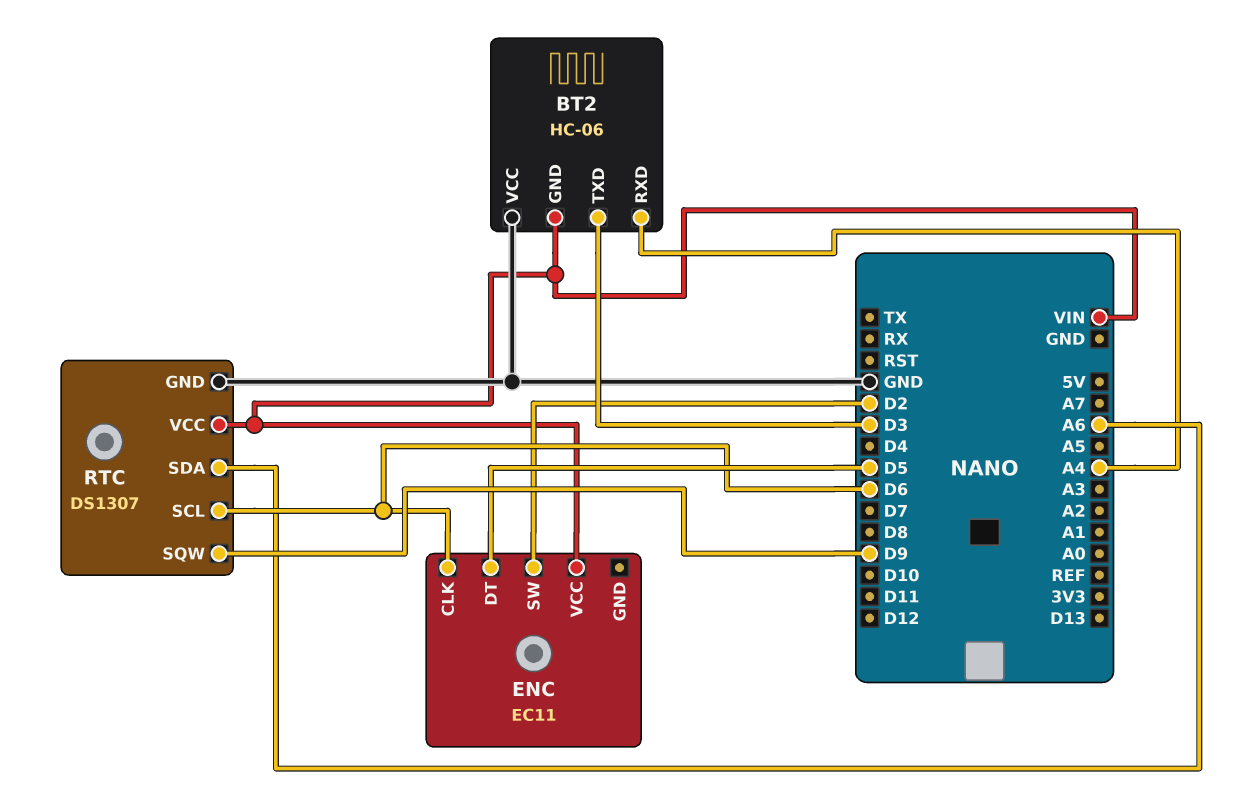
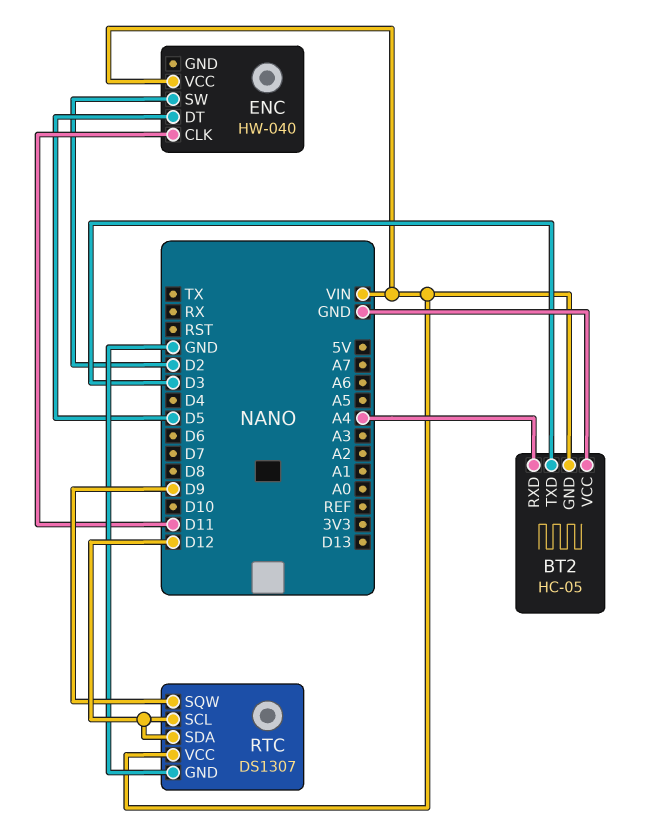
BT2: HC-06 -> HC-05
ENC: EC11 -> HW-040
ENC pin CLK: D6 -> D11
RTC pin SCL: D6 -> D12
RTC pin SDA: A6 -> D12

